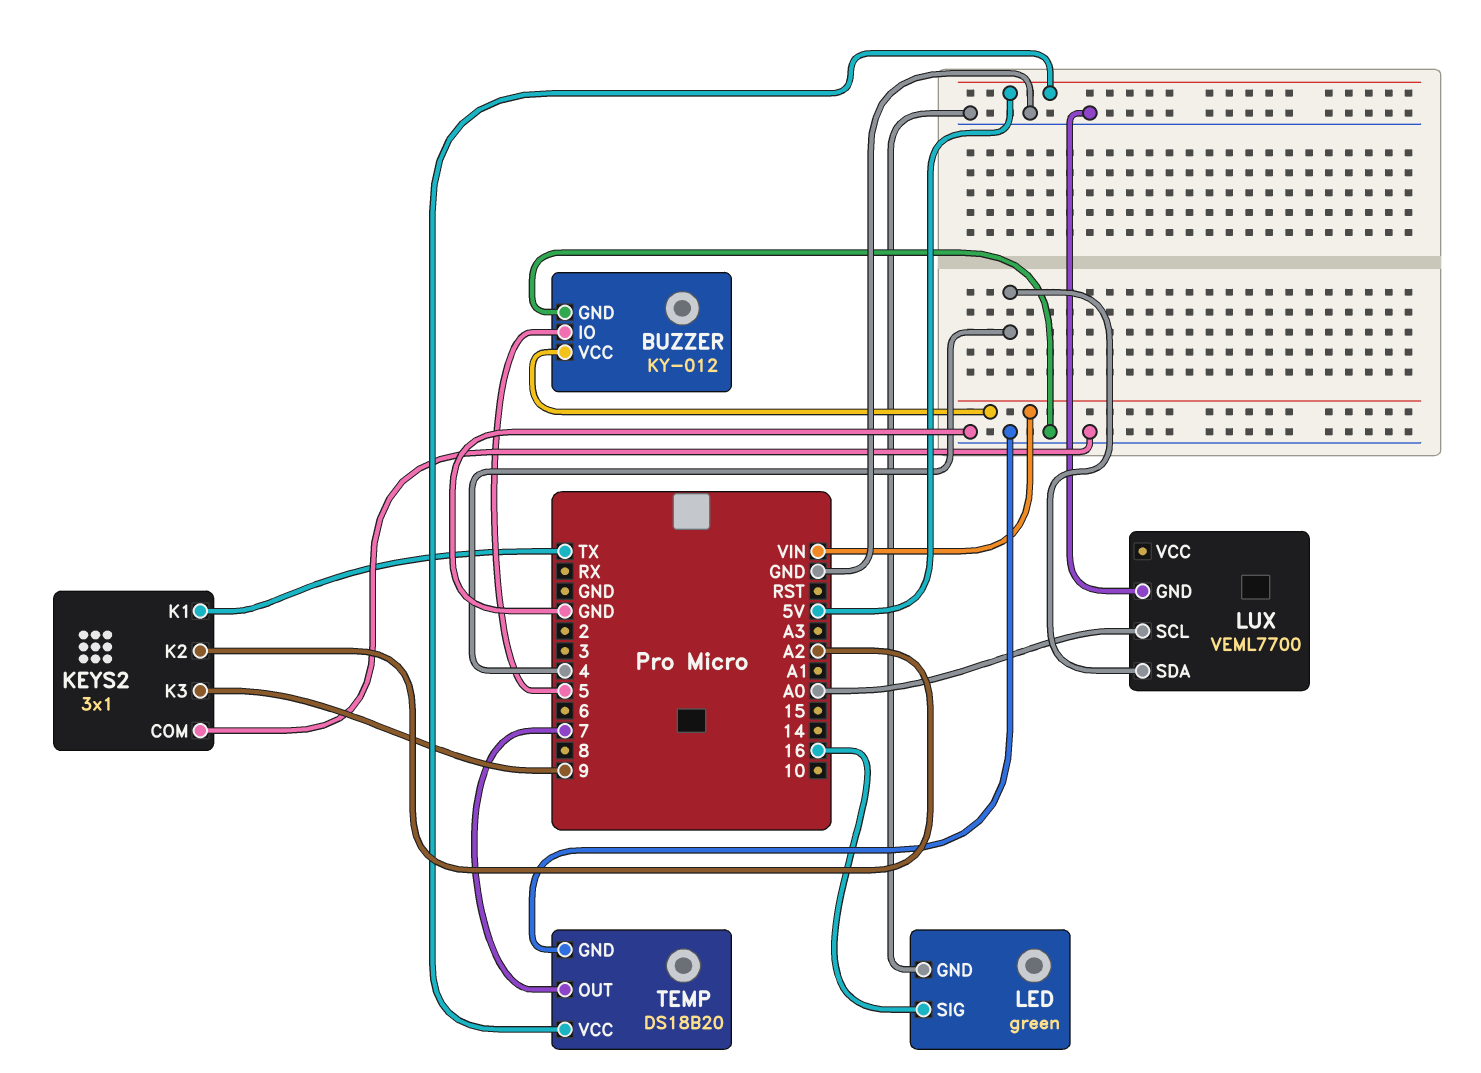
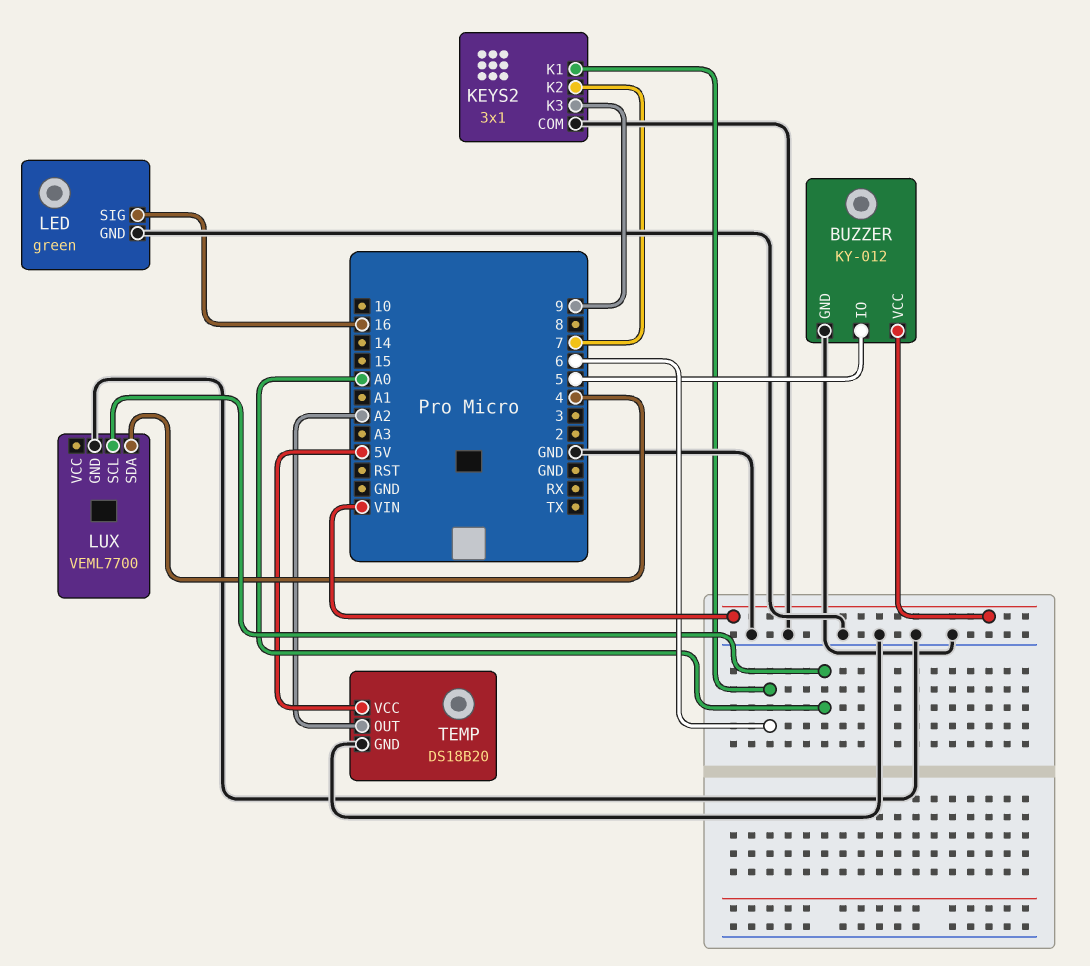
KEYS2 pin K1: TX -> 6
KEYS2 pin K2: A2 -> 7
TEMP pin OUT: 7 -> A2

